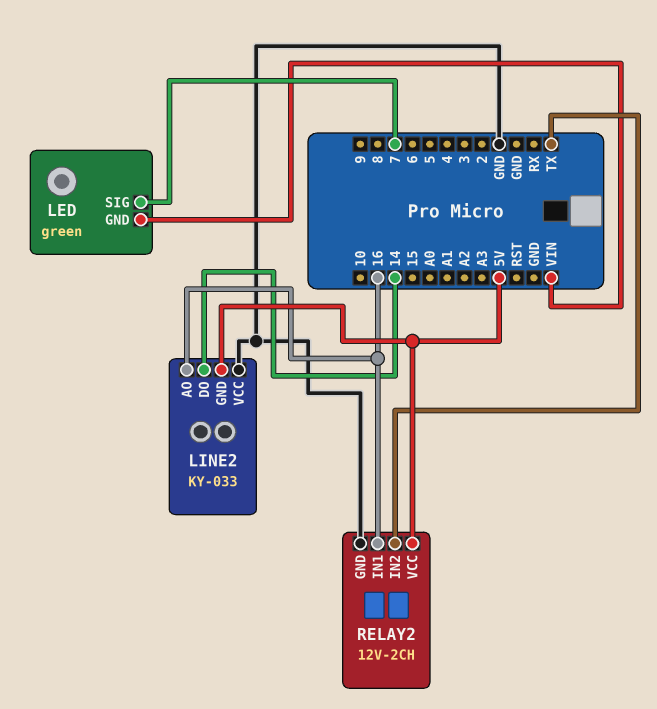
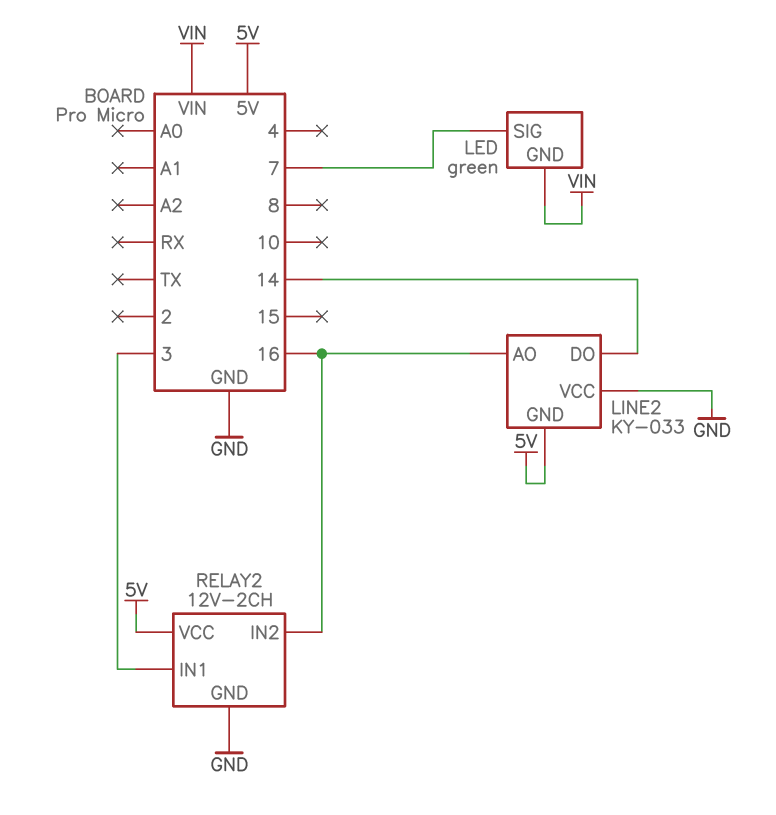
RELAY2 pin IN1: 16 -> 3
RELAY2 pin IN2: TX -> 16

